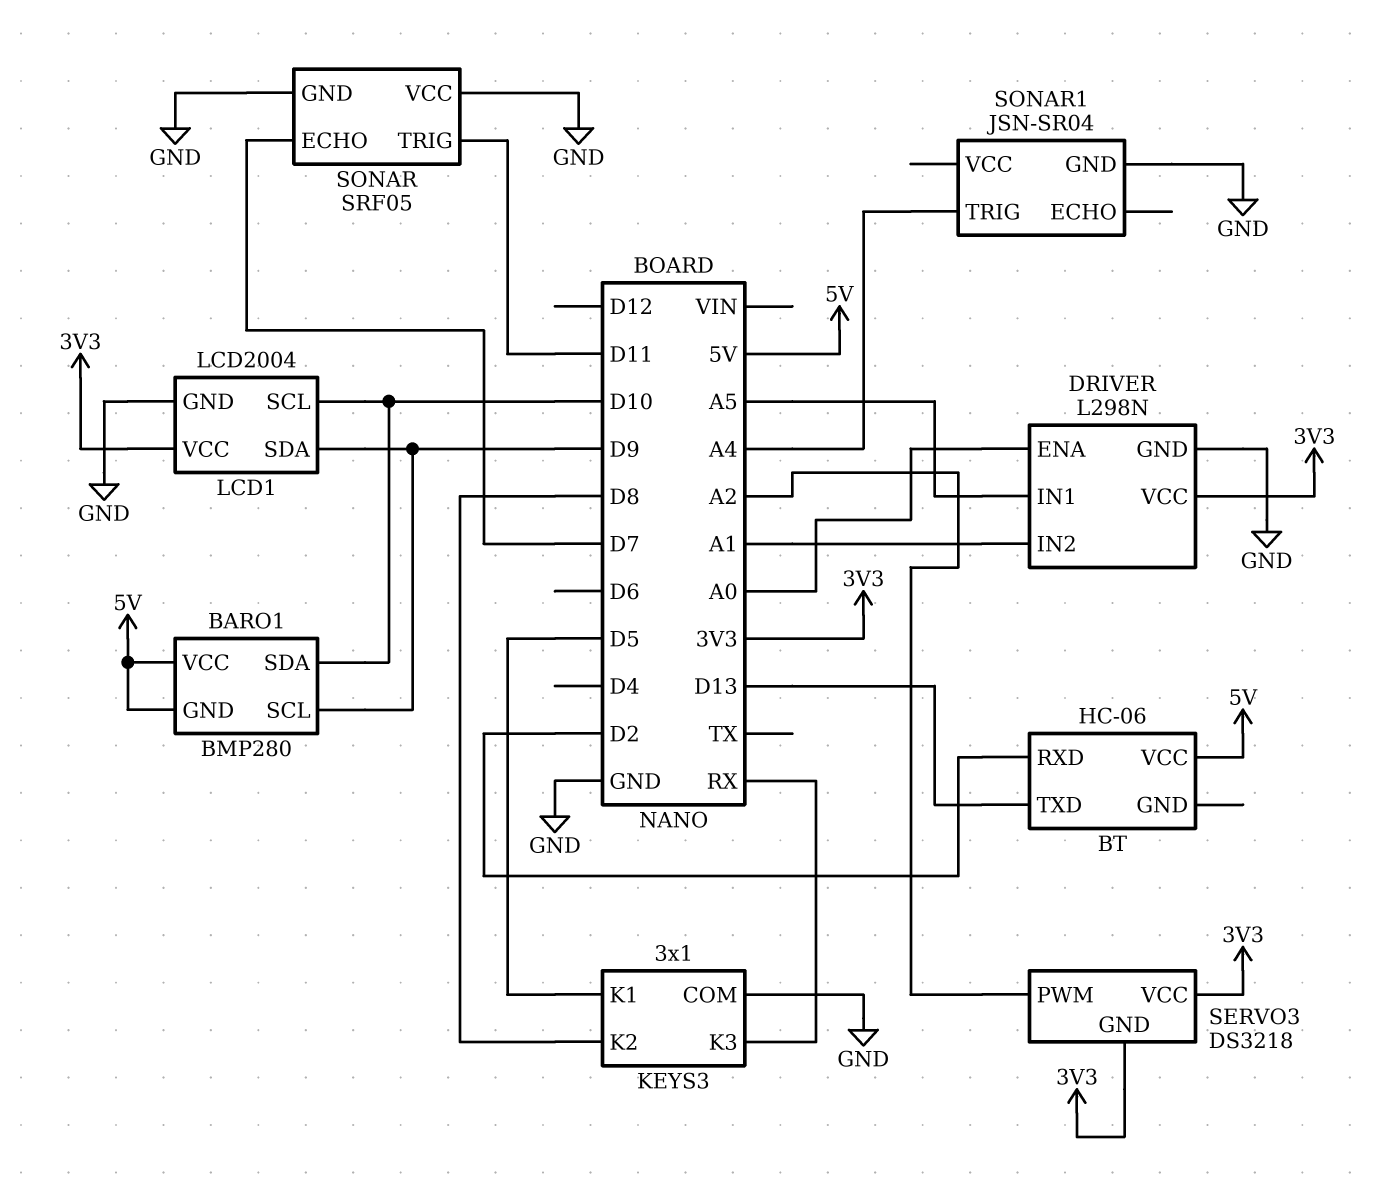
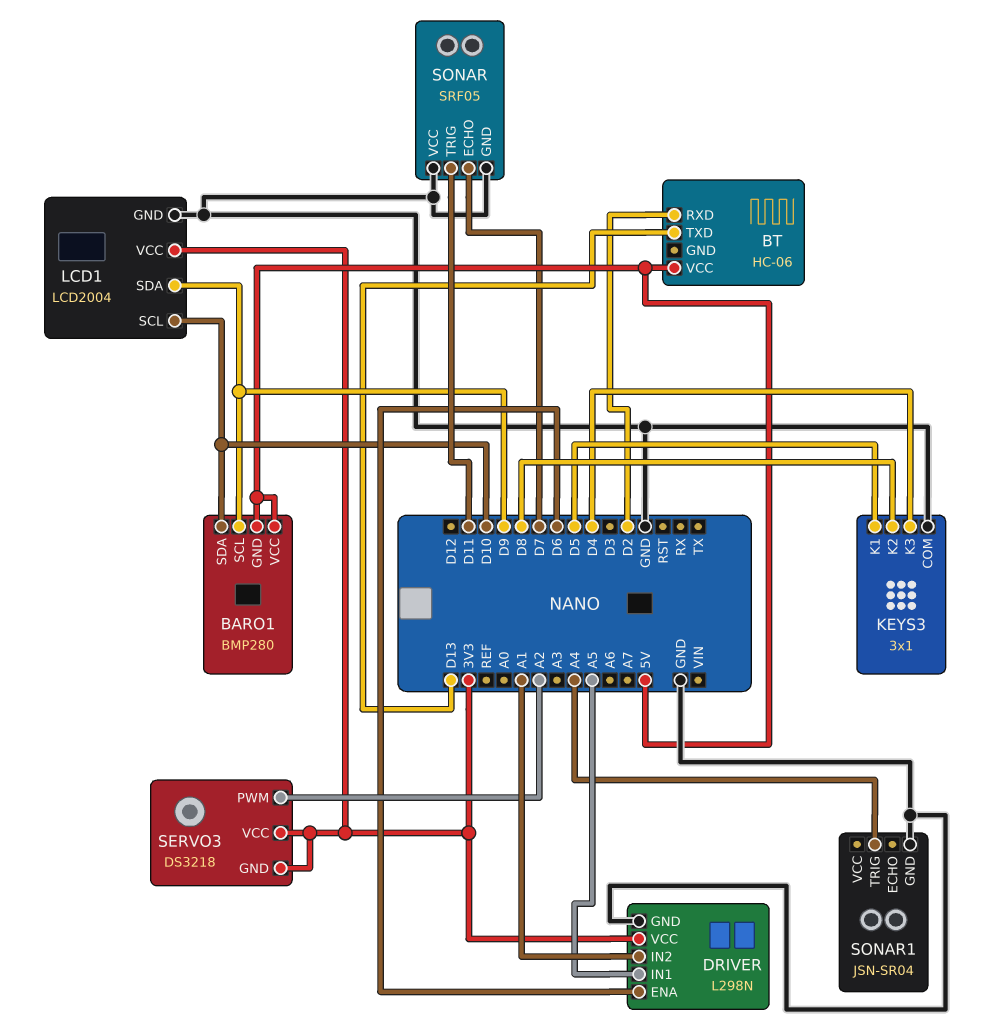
DRIVER pin ENA: A0 -> D6
KEYS3 pin K3: RX -> D4

